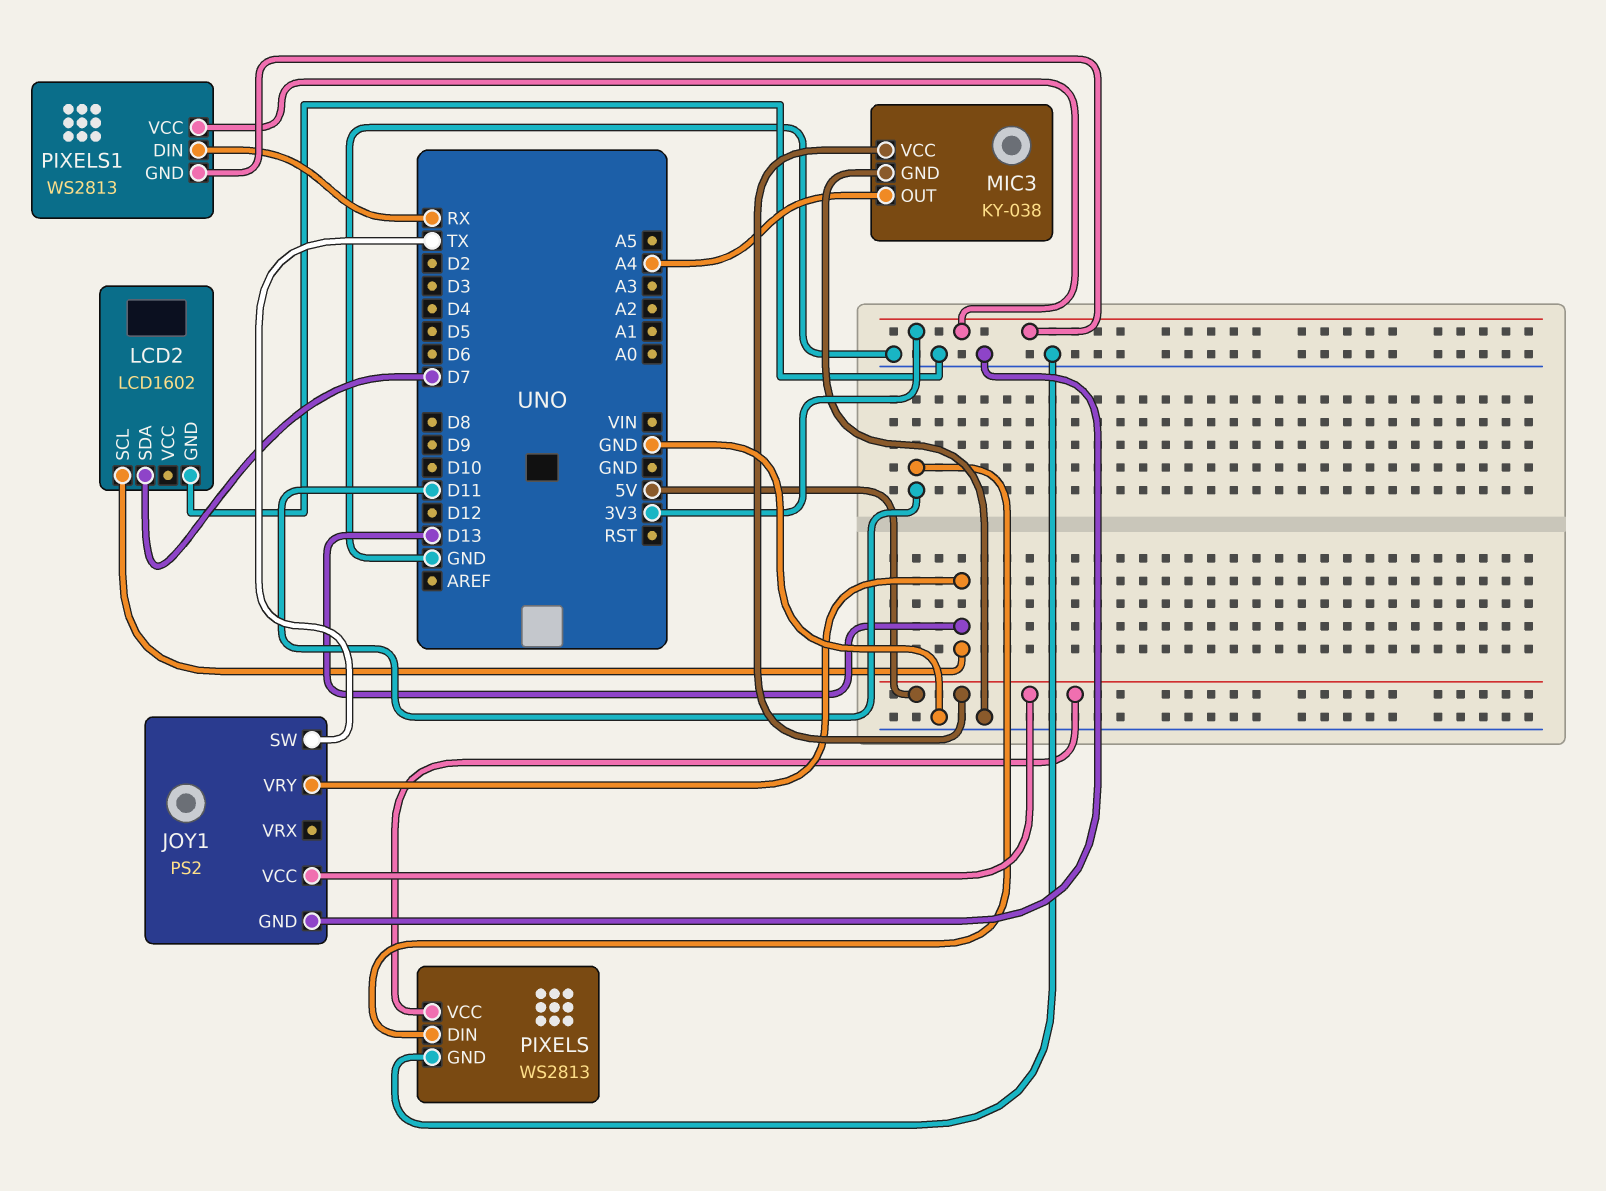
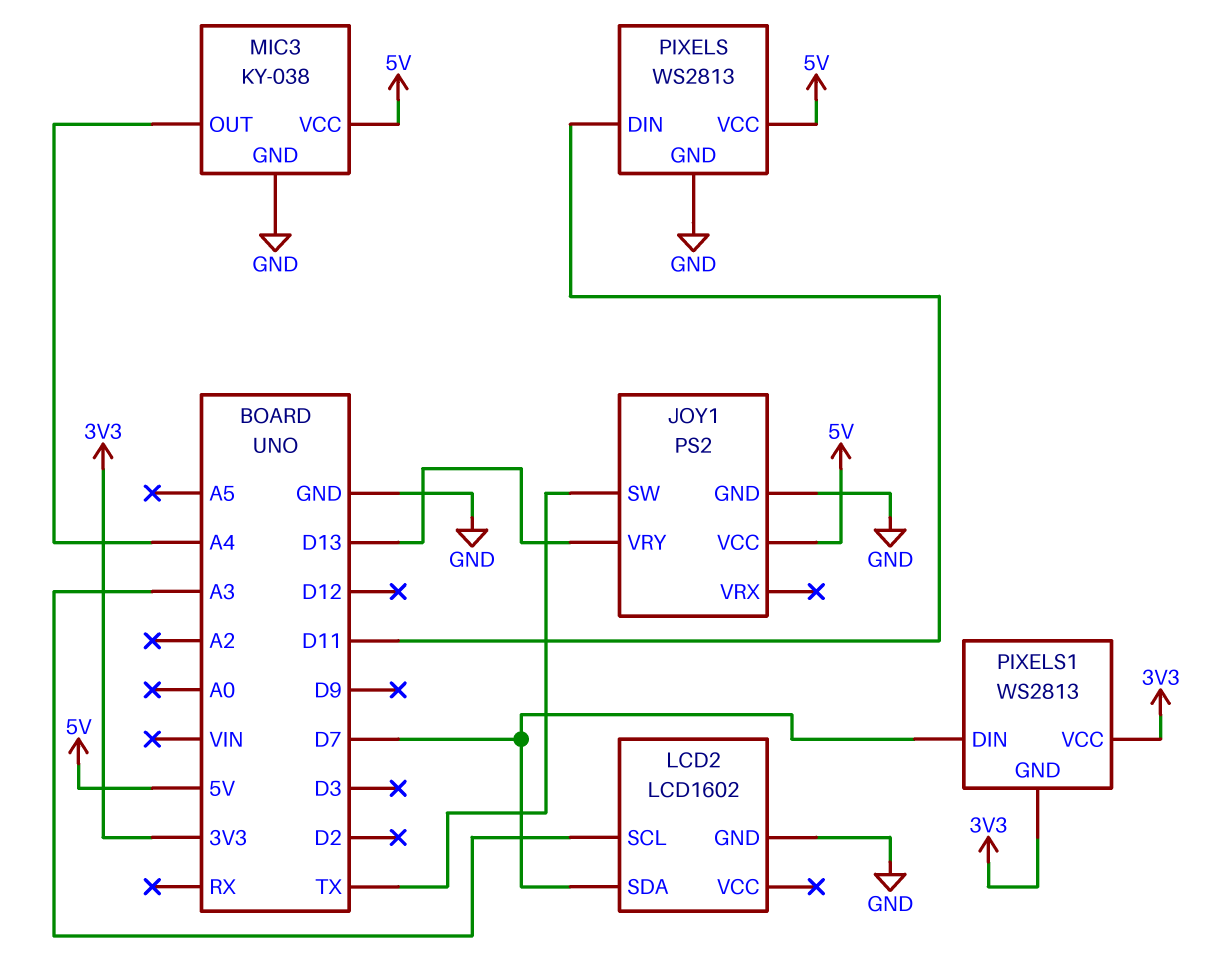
LCD2 pin SCL: D13 -> A3
PIXELS1 pin DIN: RX -> D7

